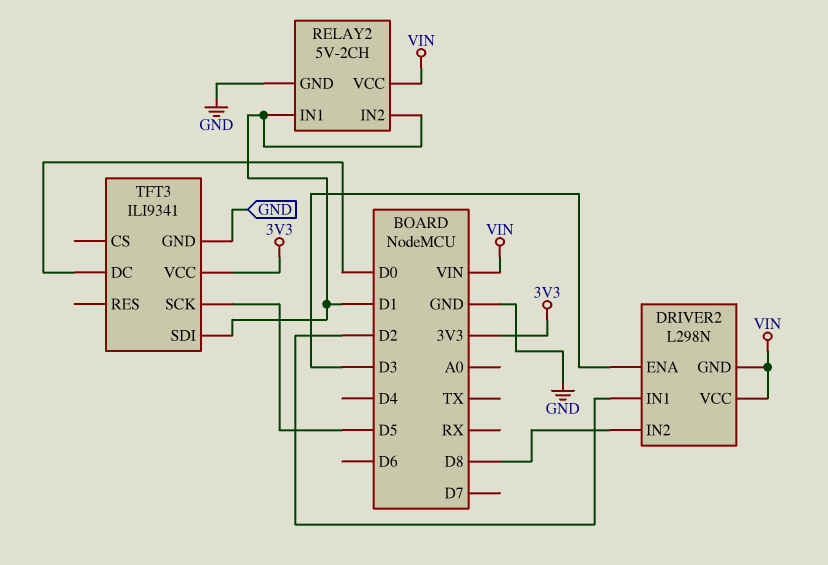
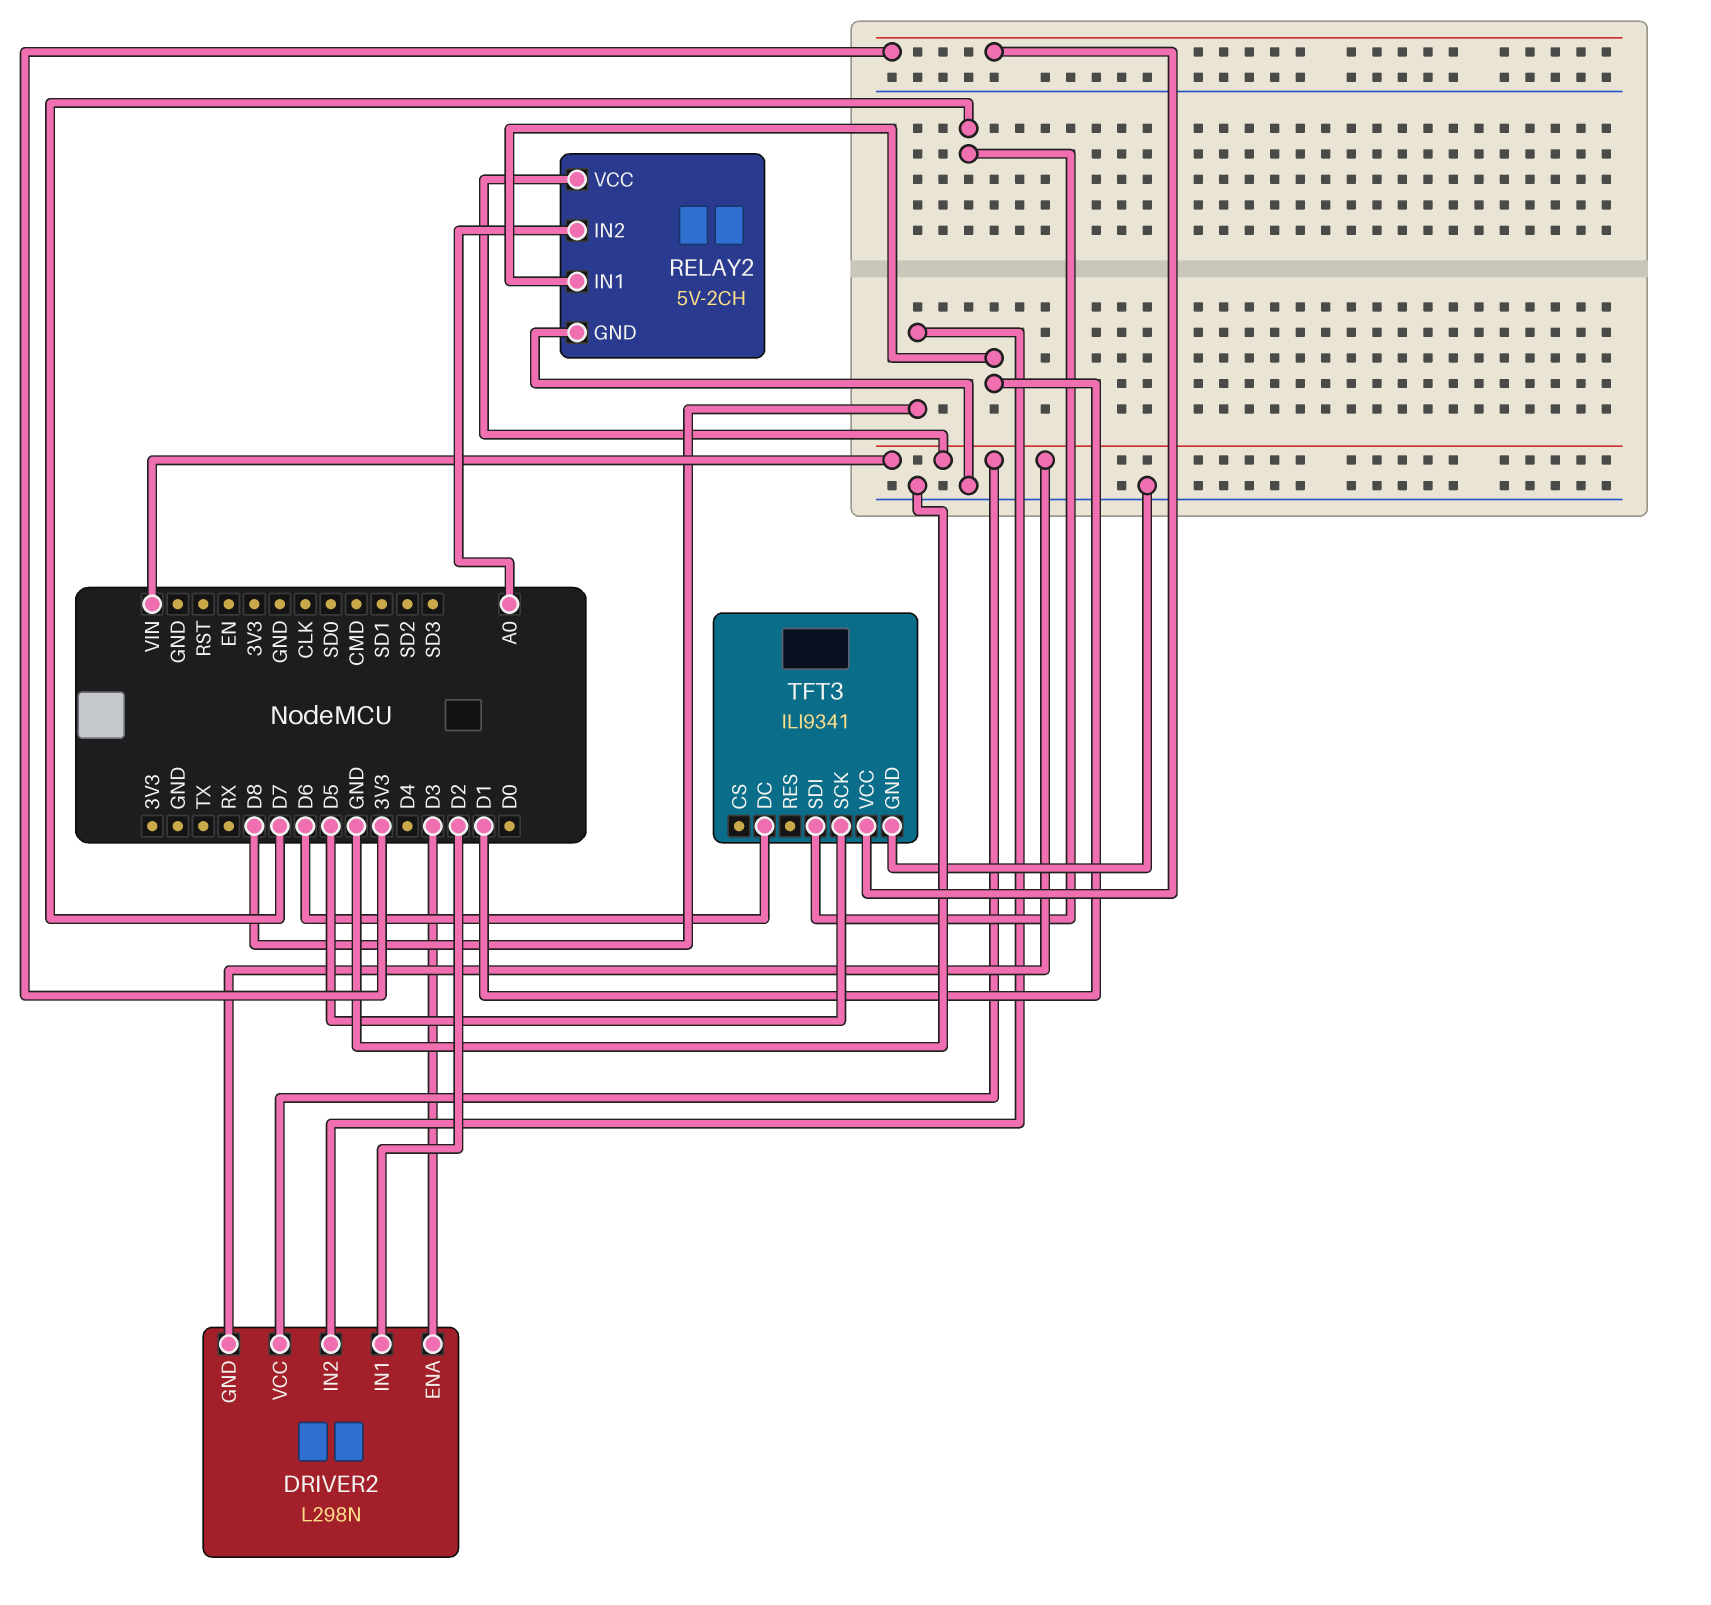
RELAY2 pin IN2: D1 -> A0
TFT3 pin DC: D0 -> D6
TFT3 pin SDI: D1 -> D7

